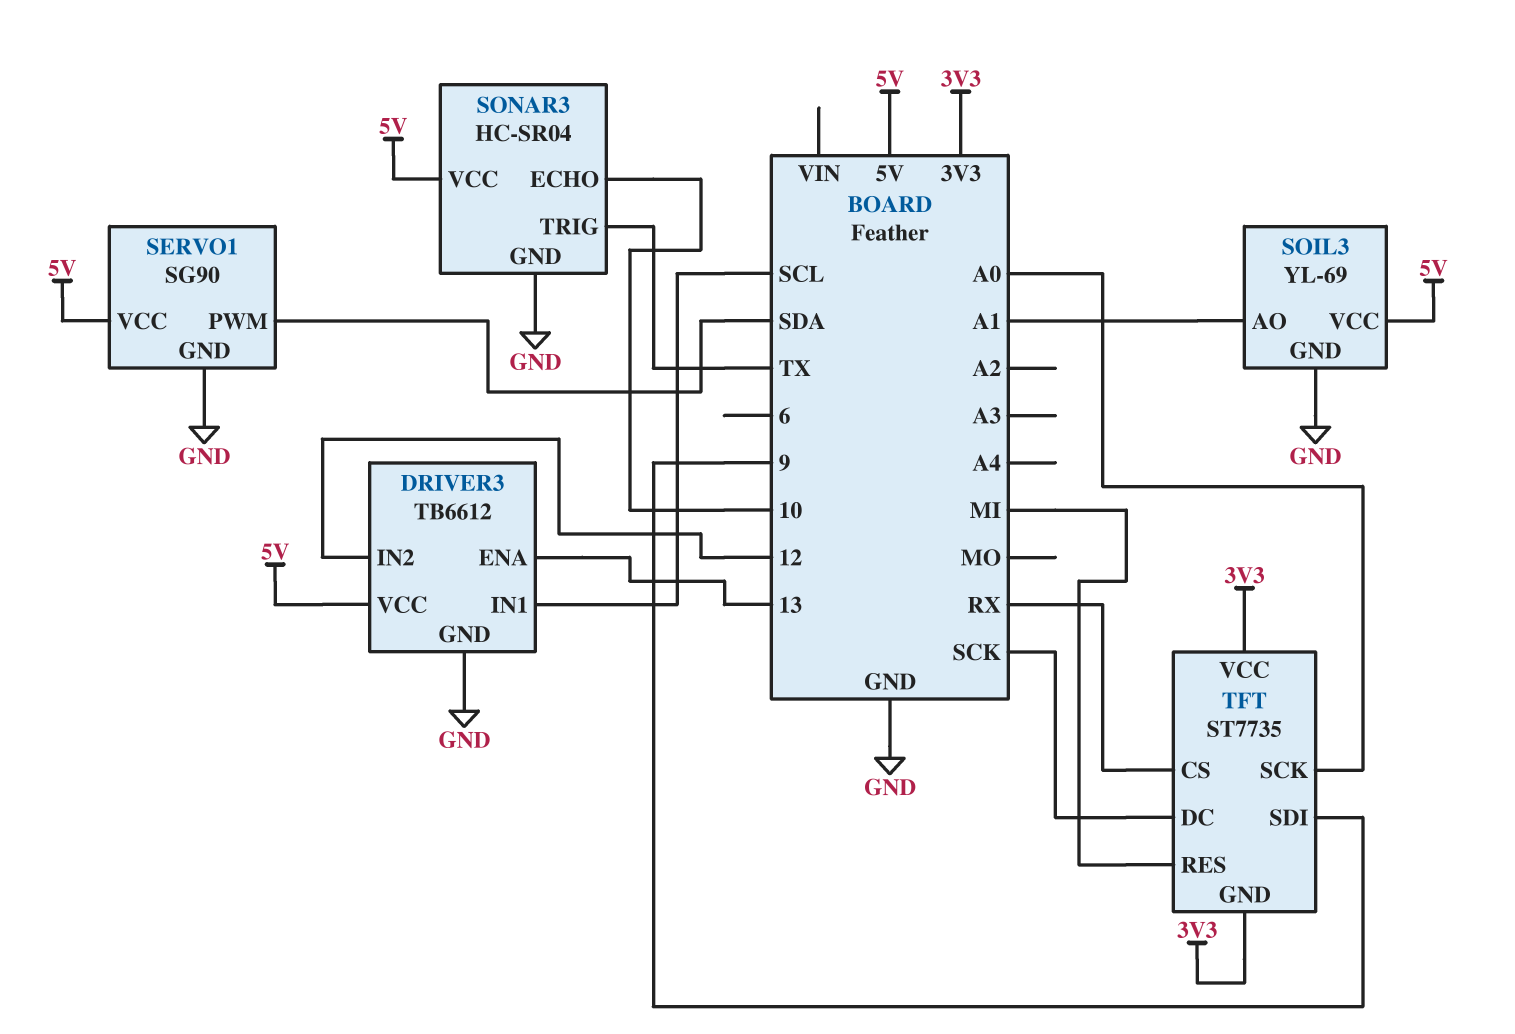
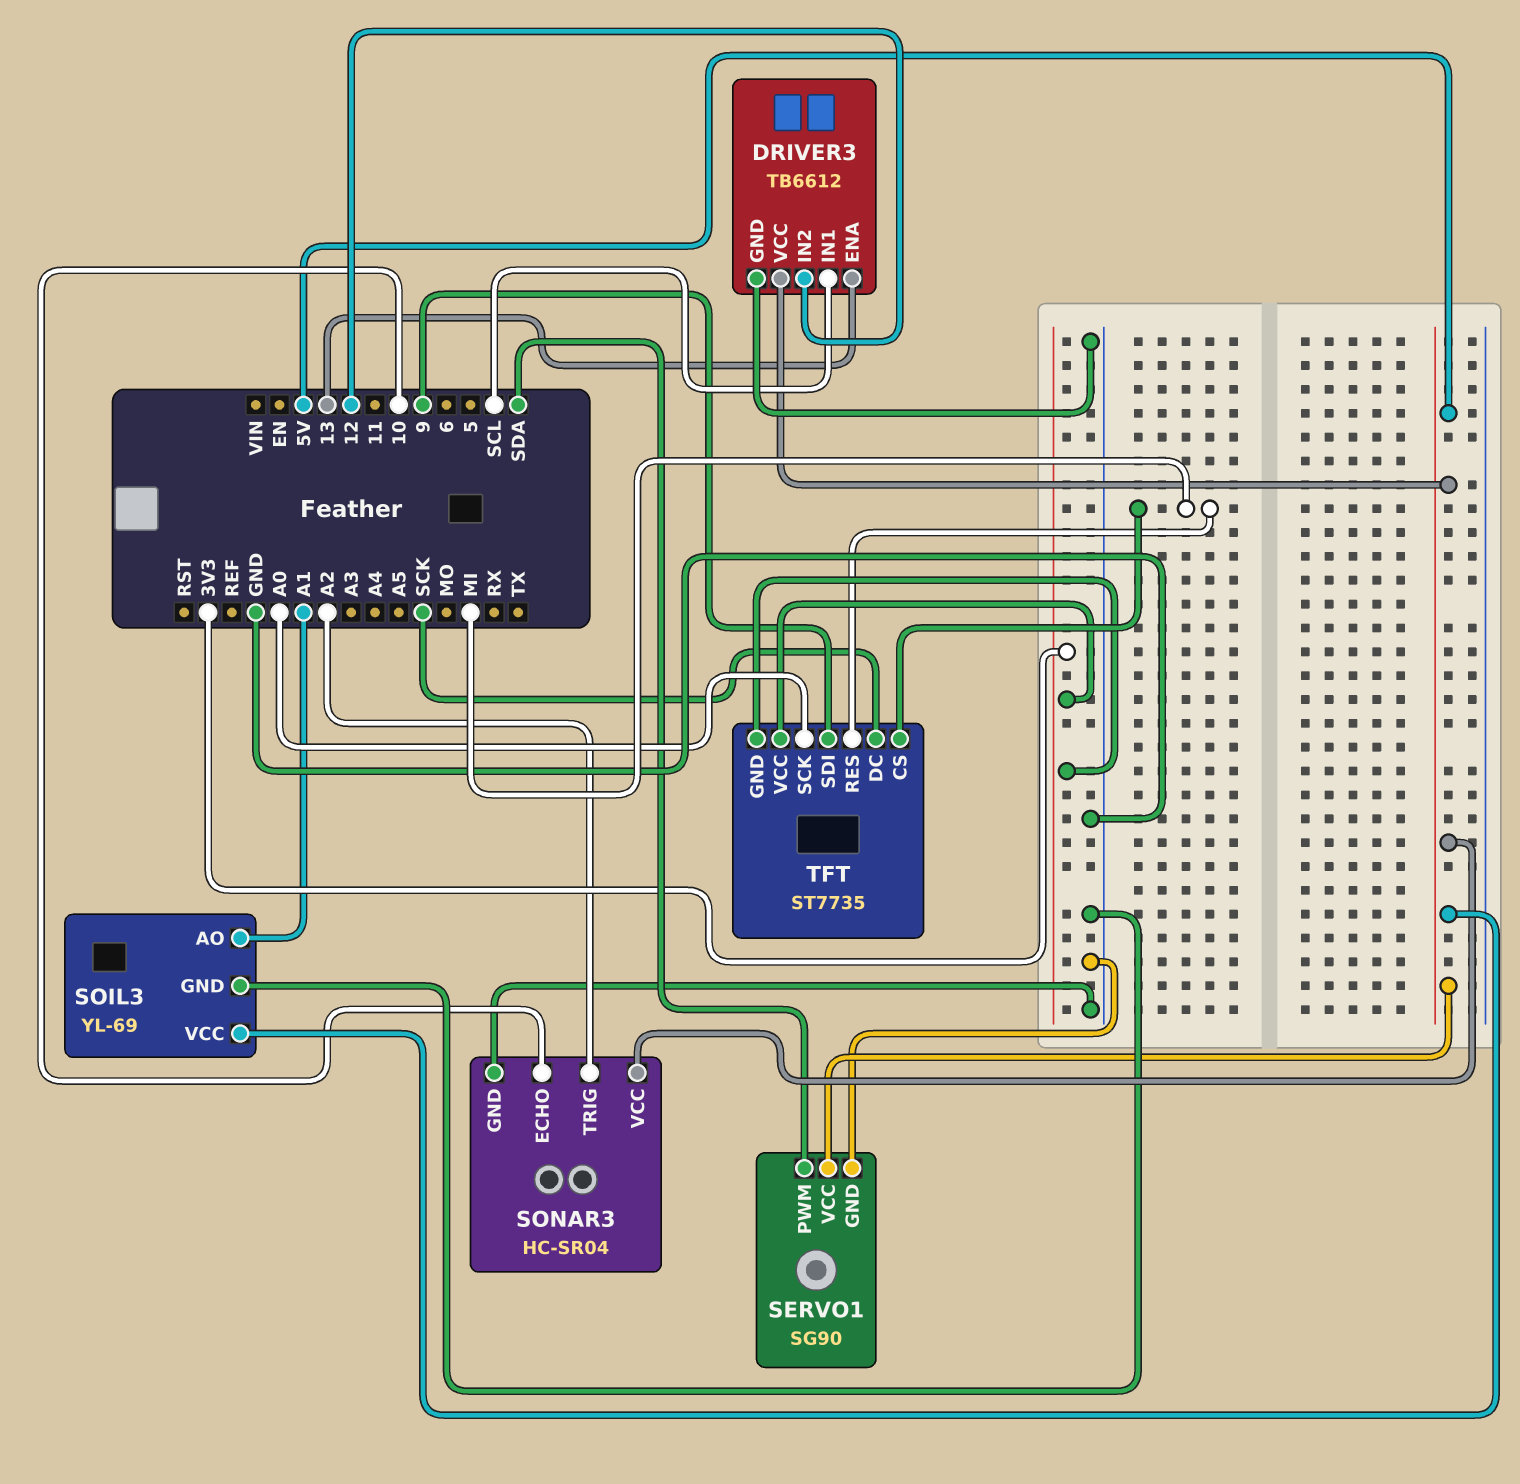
SONAR3 pin TRIG: TX -> A2
TFT pin CS: RX -> MI

